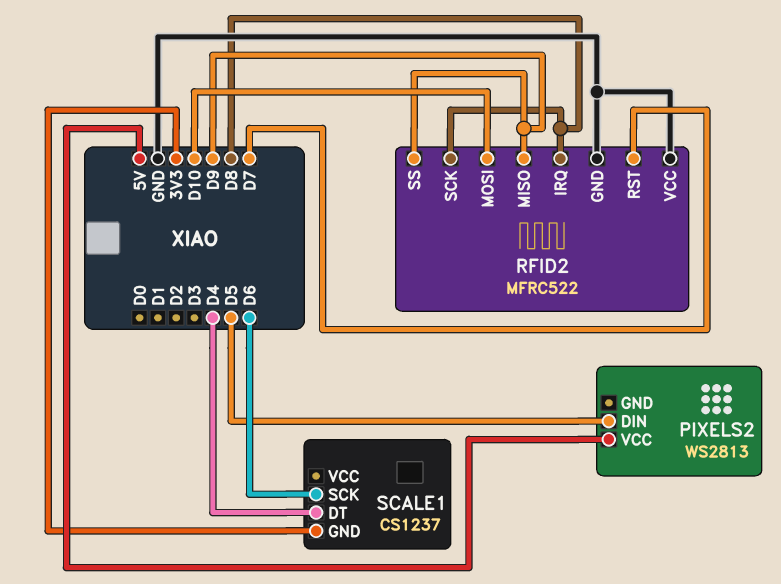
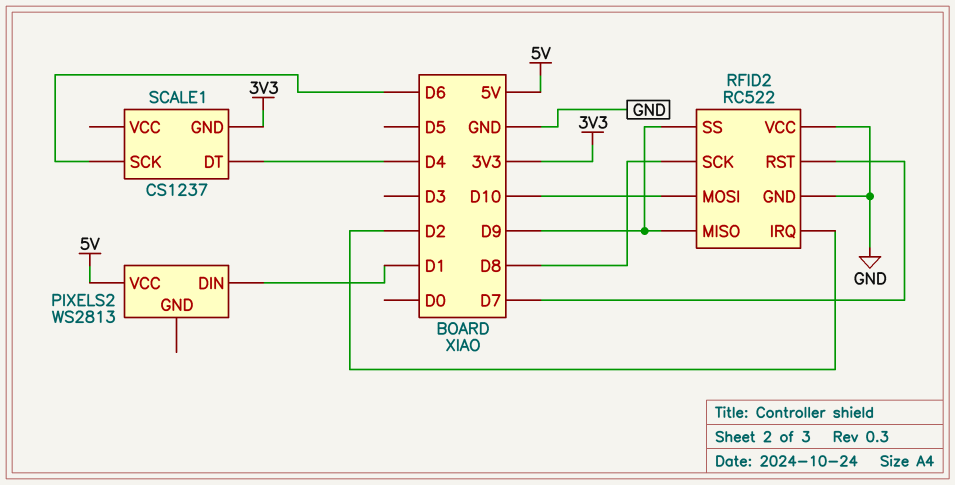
PIXELS2 pin DIN: D5 -> D1
RFID2: MFRC522 -> RC522
RFID2 pin IRQ: D8 -> D2

